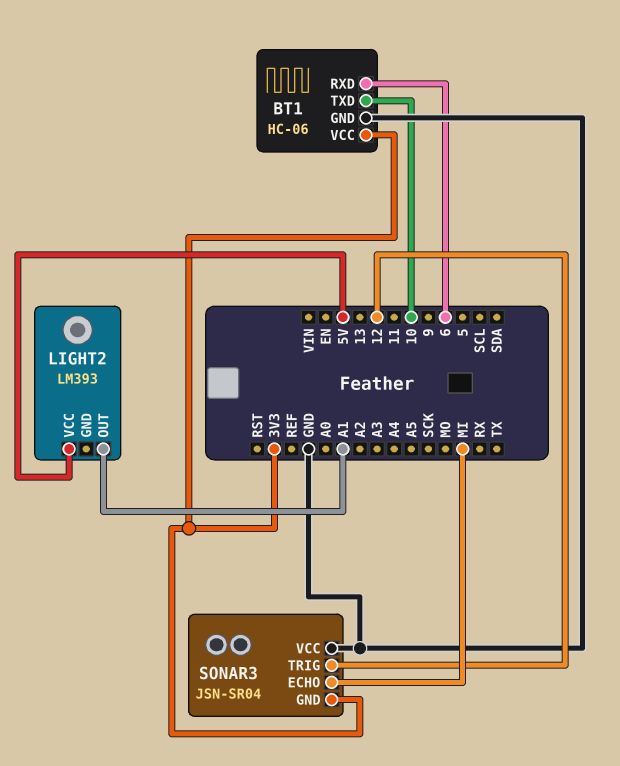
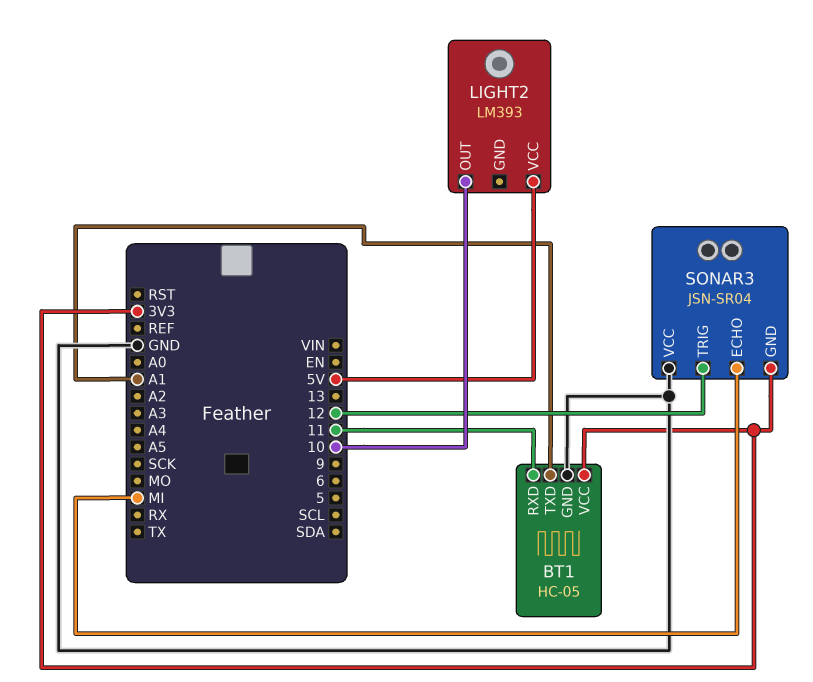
BT1: HC-06 -> HC-05
BT1 pin RXD: 6 -> 11
BT1 pin TXD: 10 -> A1
LIGHT2 pin OUT: A1 -> 10

